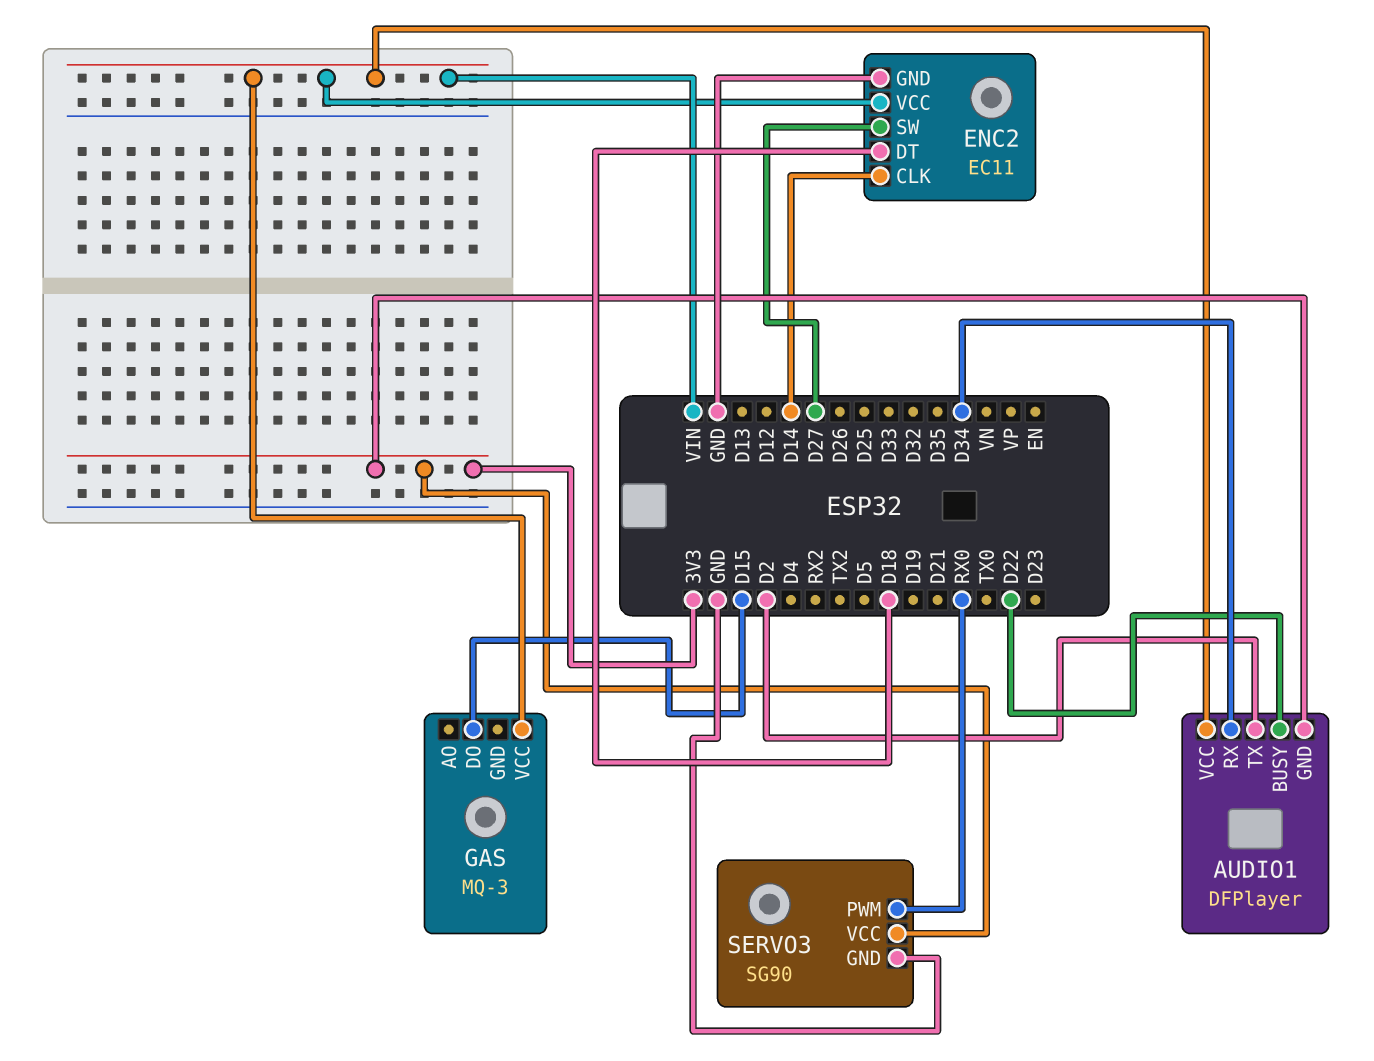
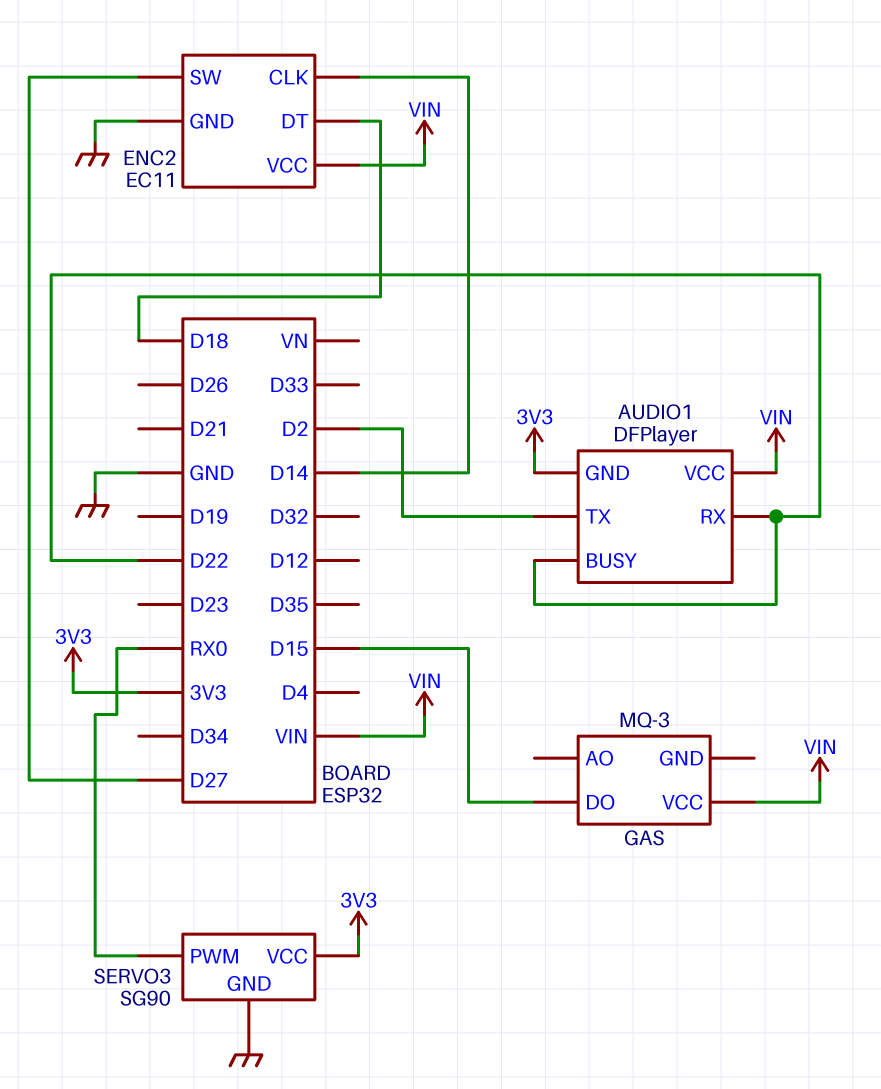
AUDIO1 pin RX: D34 -> D22

